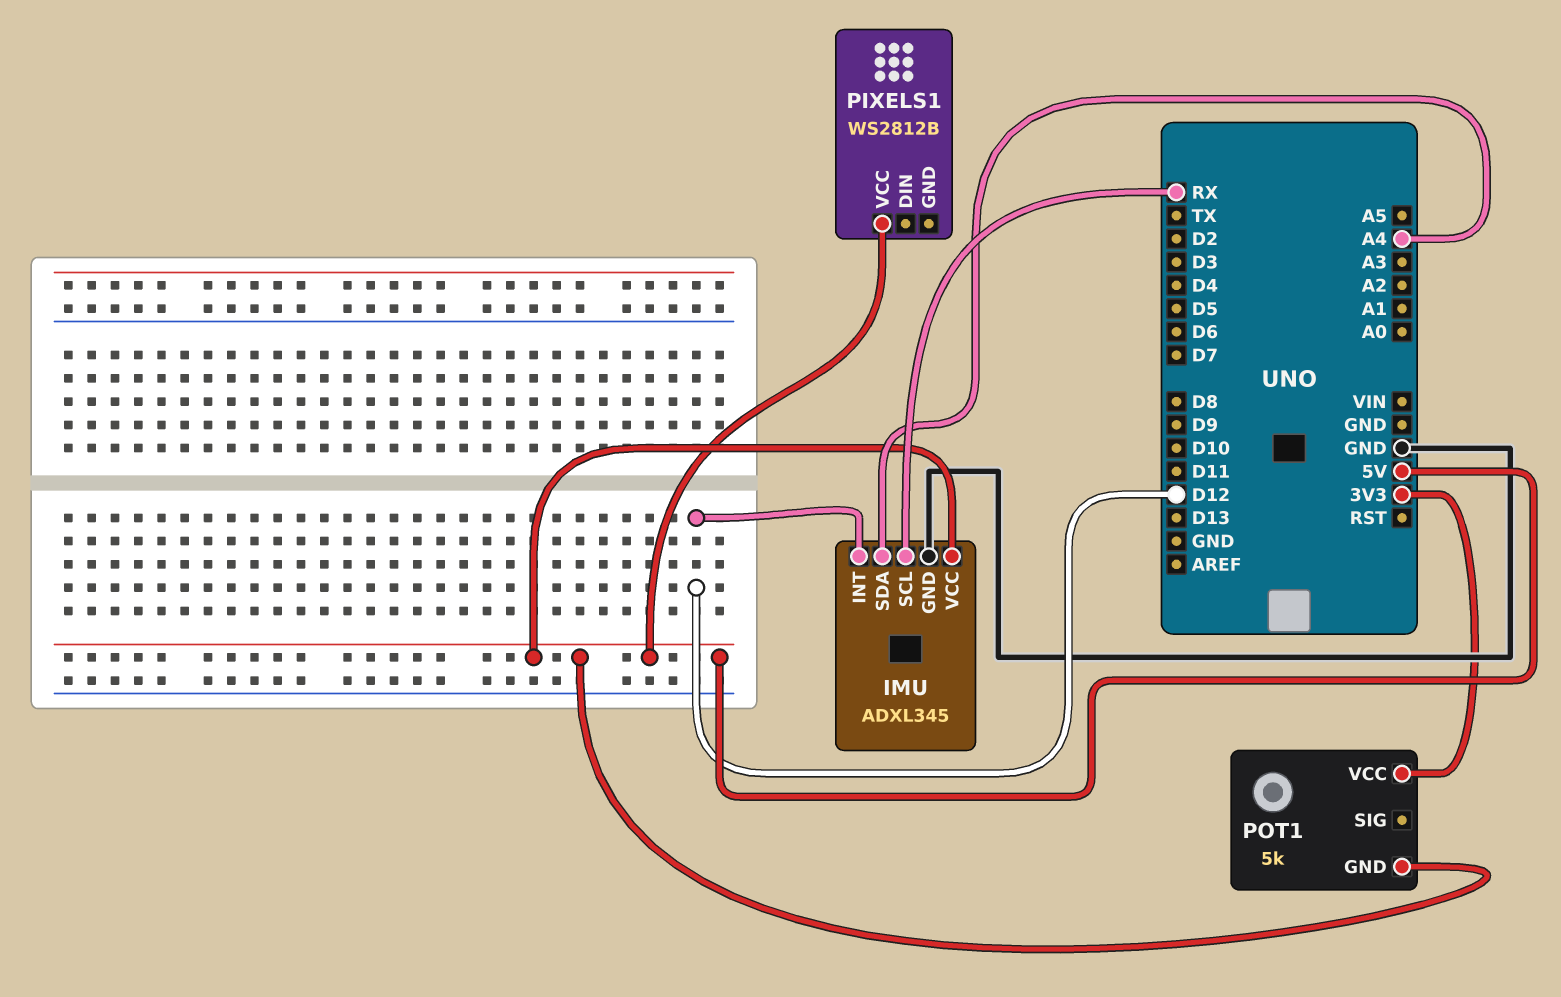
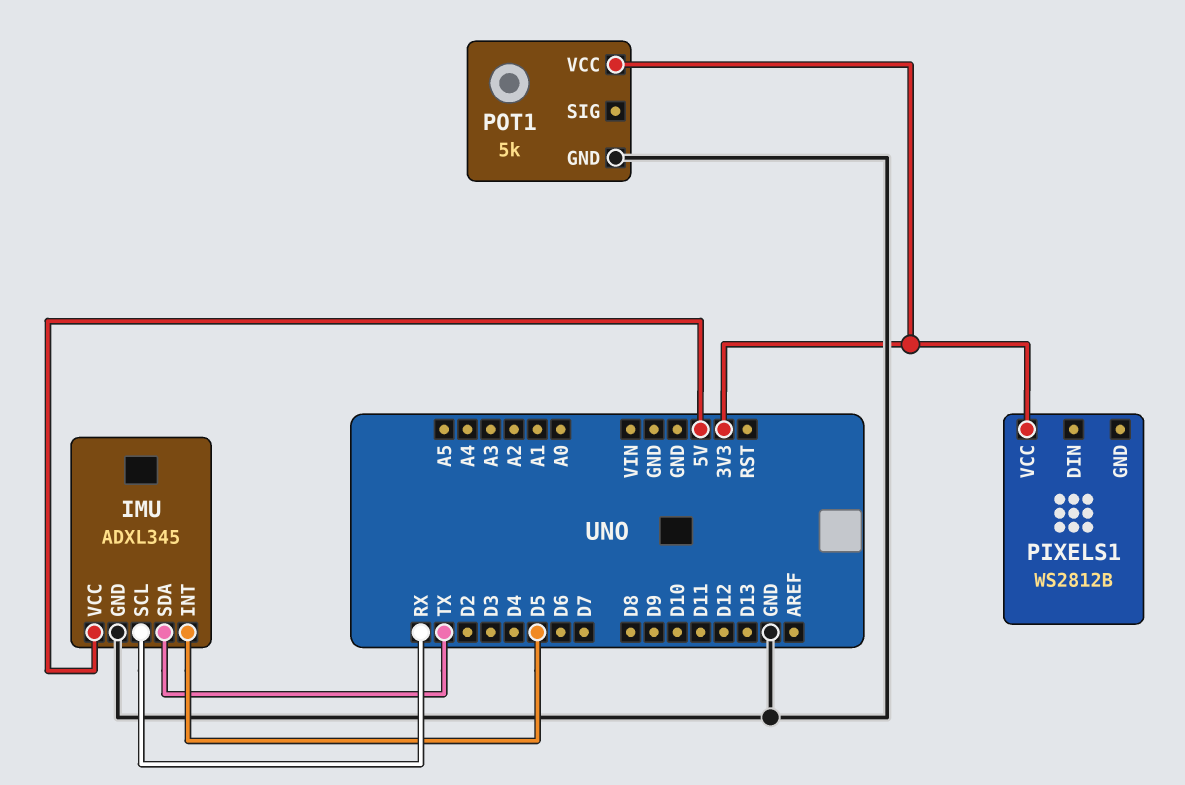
IMU pin INT: D12 -> D5
IMU pin SDA: A4 -> TX
PIXELS1 pin VCC: 5V -> 3V3
POT1 pin GND: 5V -> GND

